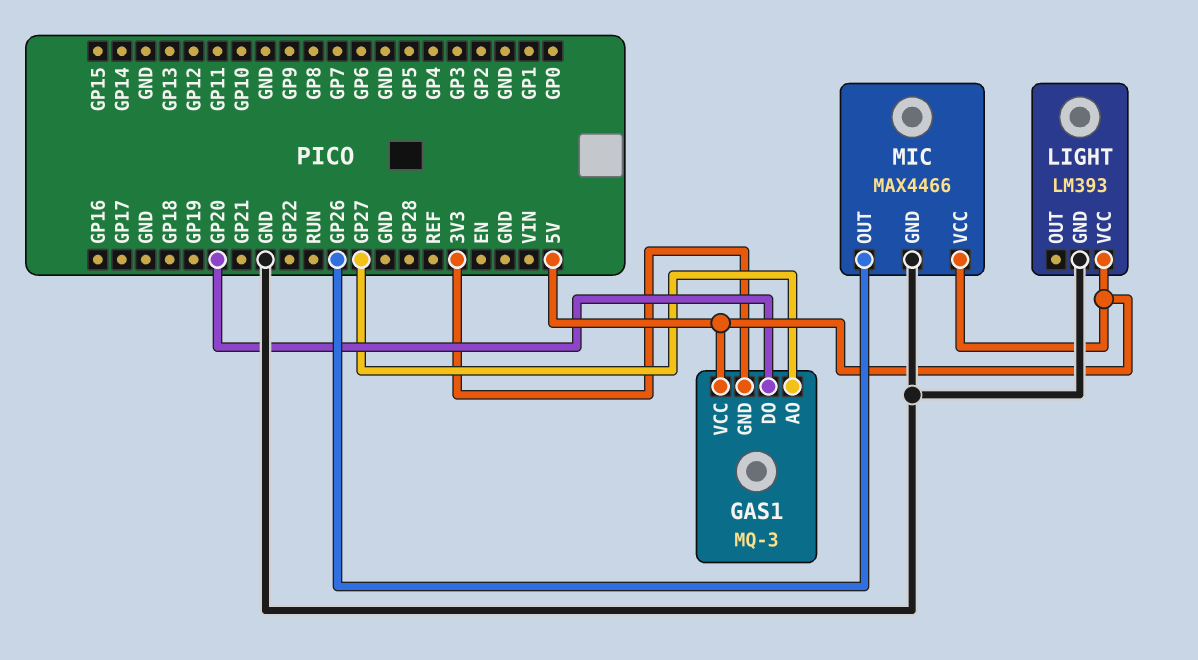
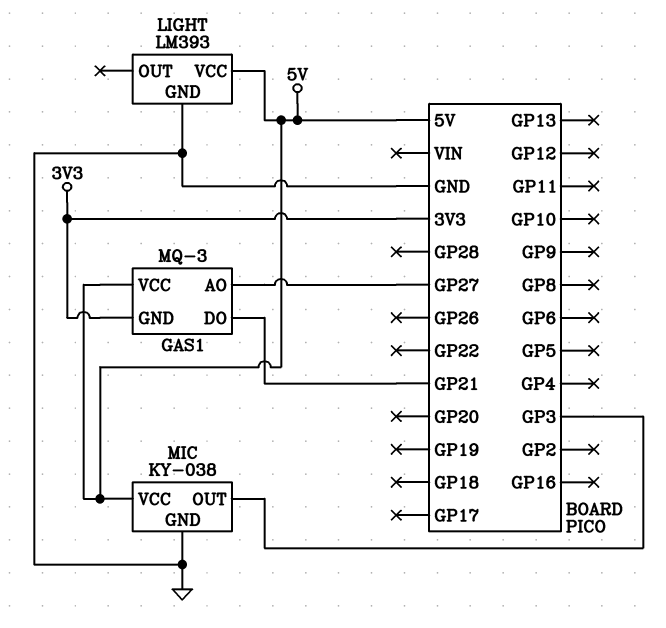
GAS1 pin DO: GP20 -> GP21
MIC: MAX4466 -> KY-038
MIC pin OUT: GP26 -> GP3

